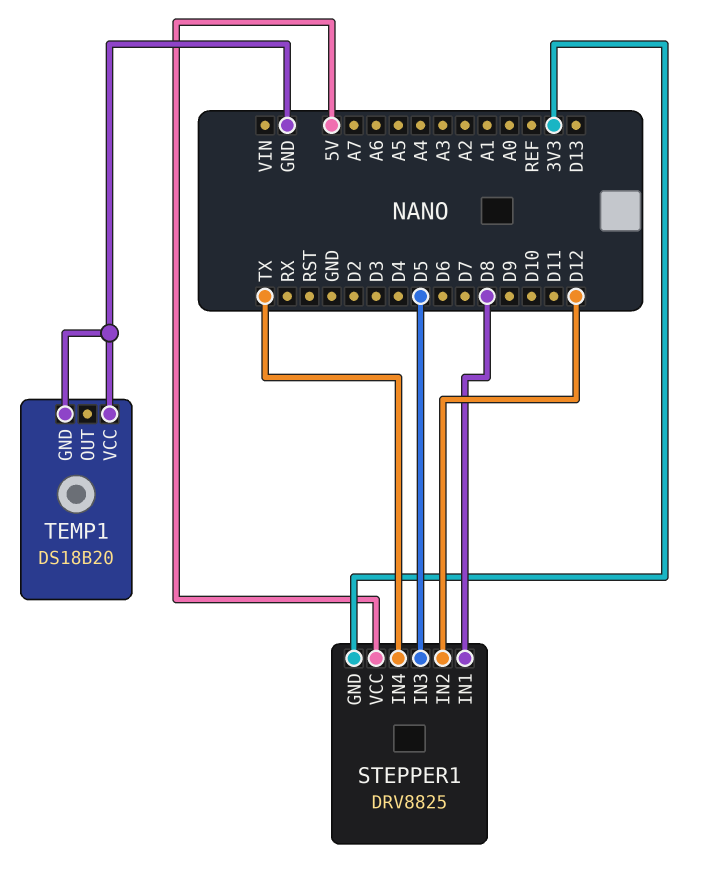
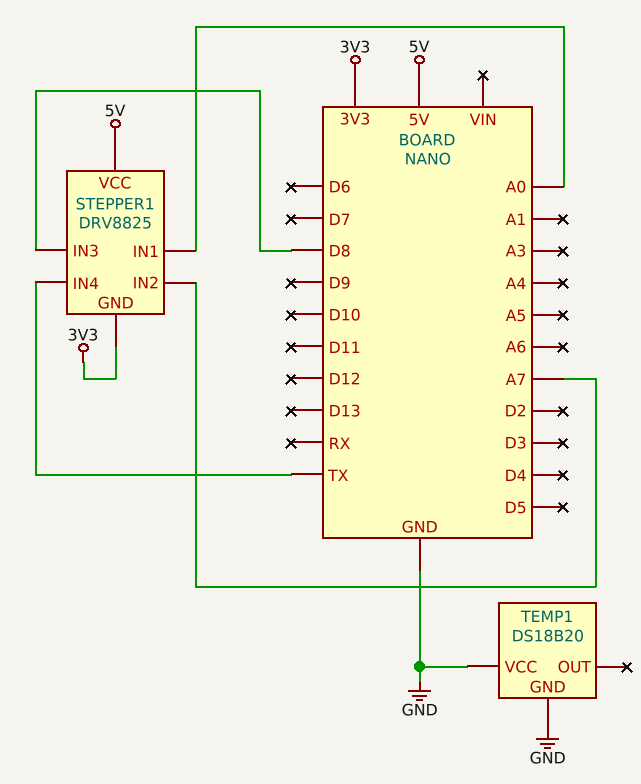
STEPPER1 pin IN1: D8 -> A0
STEPPER1 pin IN2: D12 -> A7
STEPPER1 pin IN3: D5 -> D8

